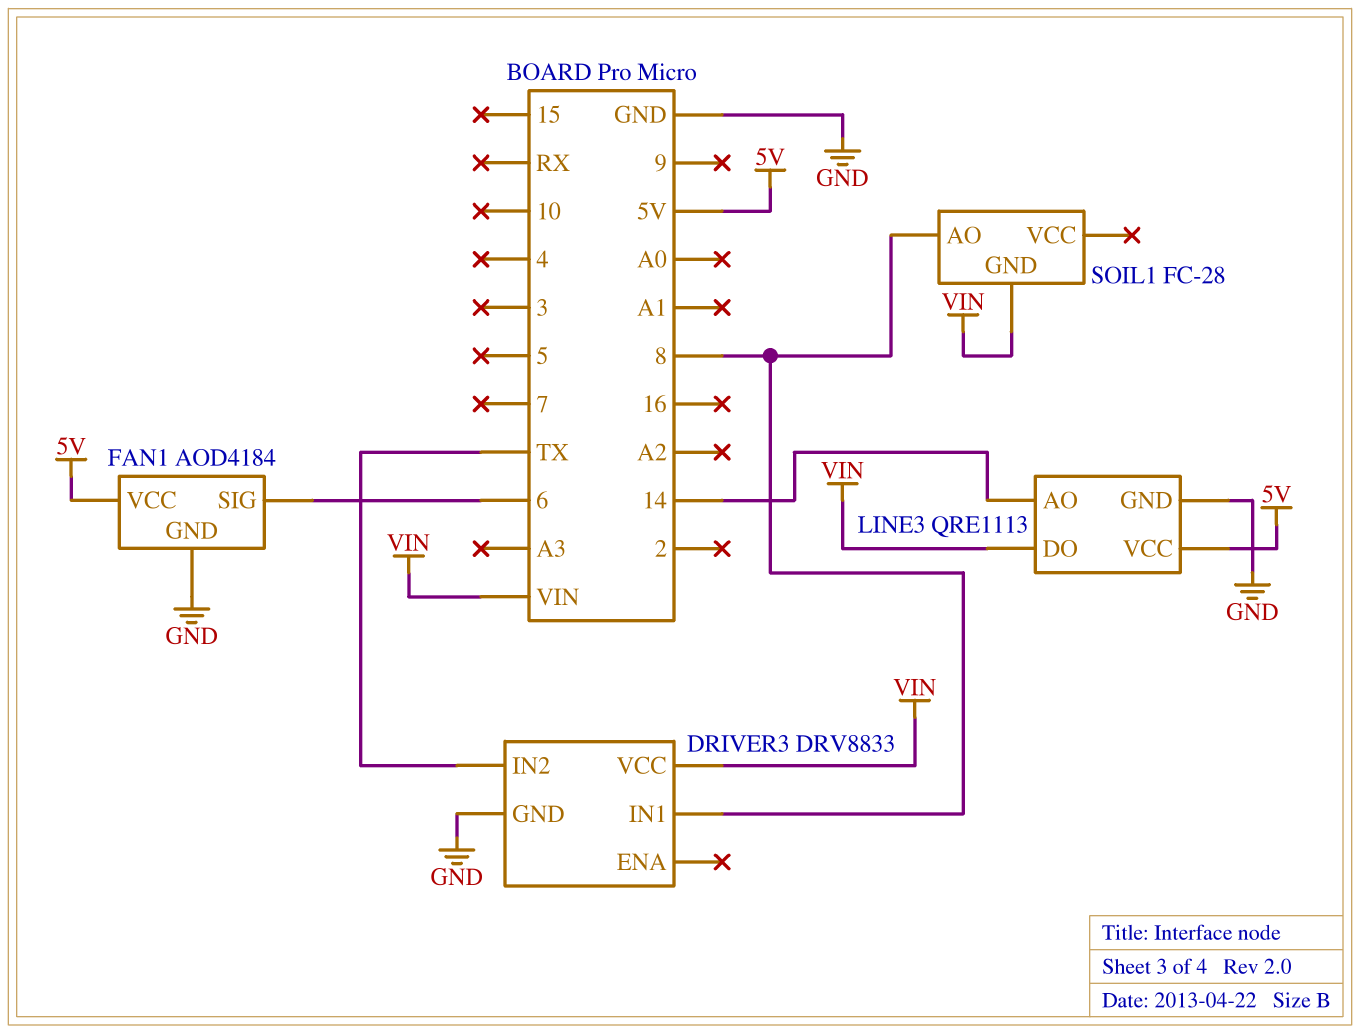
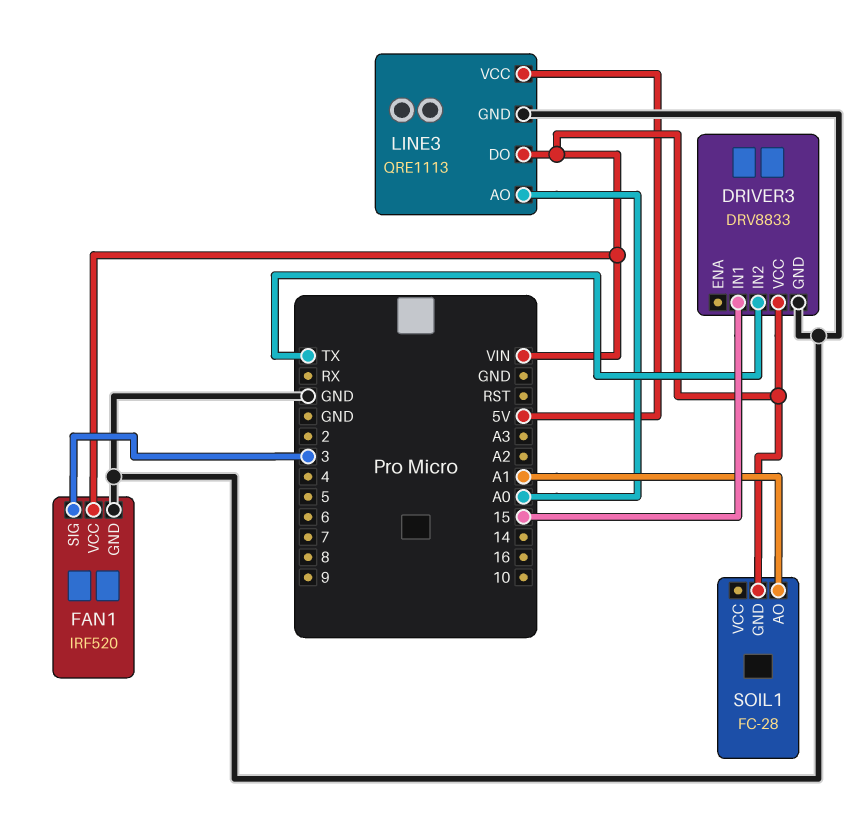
DRIVER3 pin IN1: 8 -> 15
FAN1: AOD4184 -> IRF520
FAN1 pin SIG: 6 -> 3
FAN1 pin VCC: 5V -> VIN
LINE3 pin AO: 14 -> A0
SOIL1 pin AO: 8 -> A1

